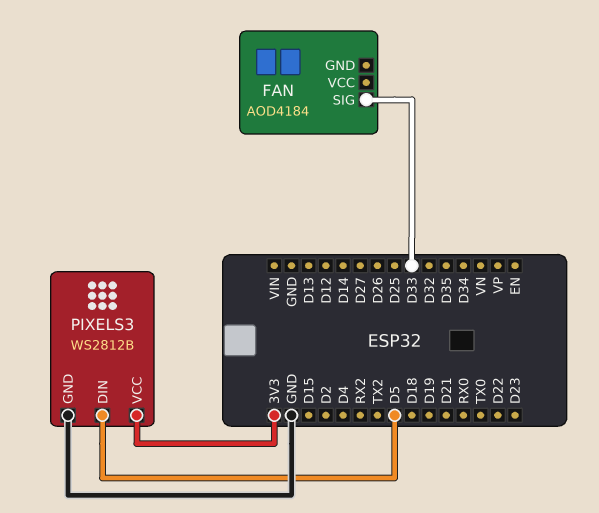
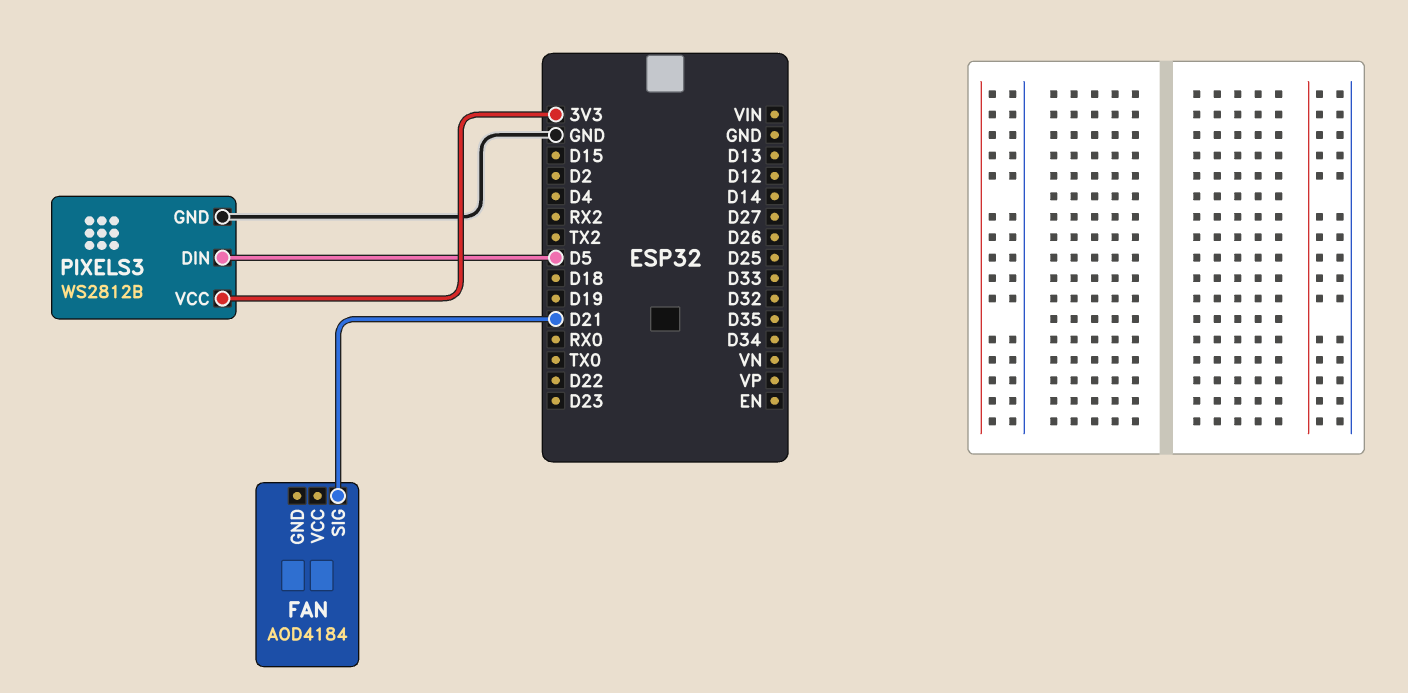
FAN pin SIG: D33 -> D21

